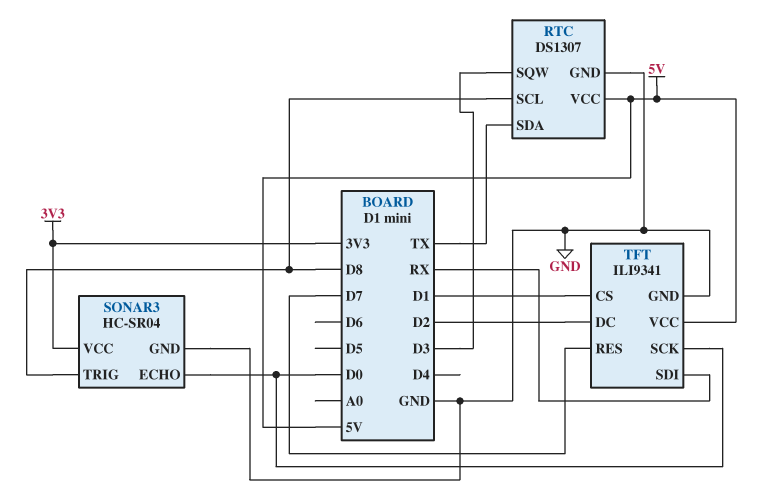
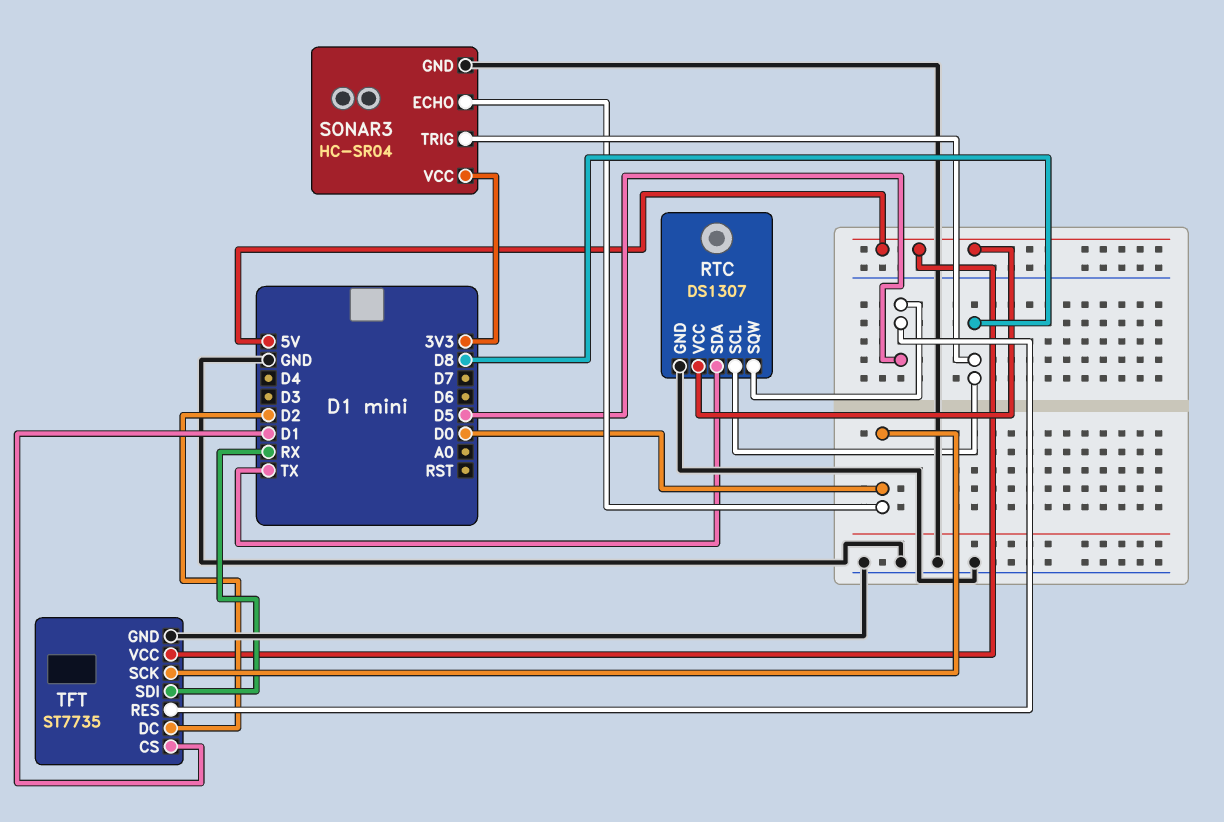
RTC pin SQW: D3 -> D5
TFT: ILI9341 -> ST7735
TFT pin RES: D7 -> D5

